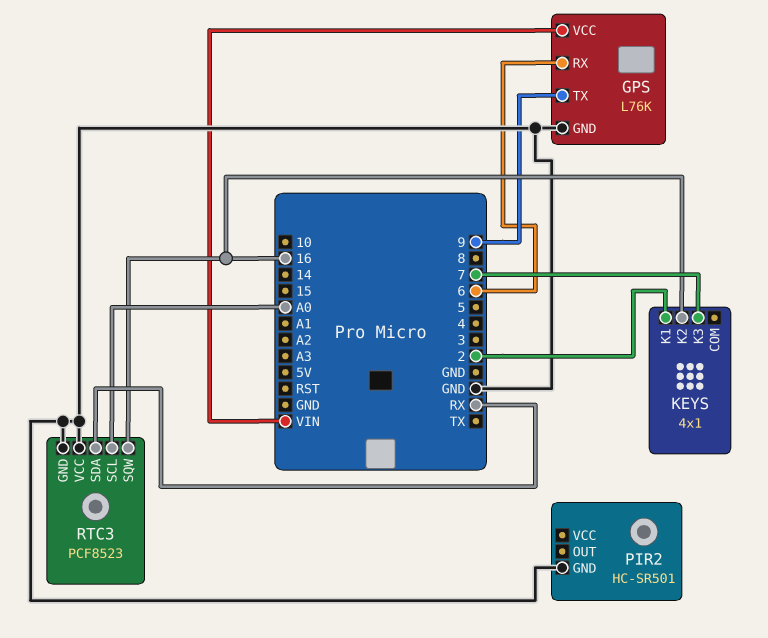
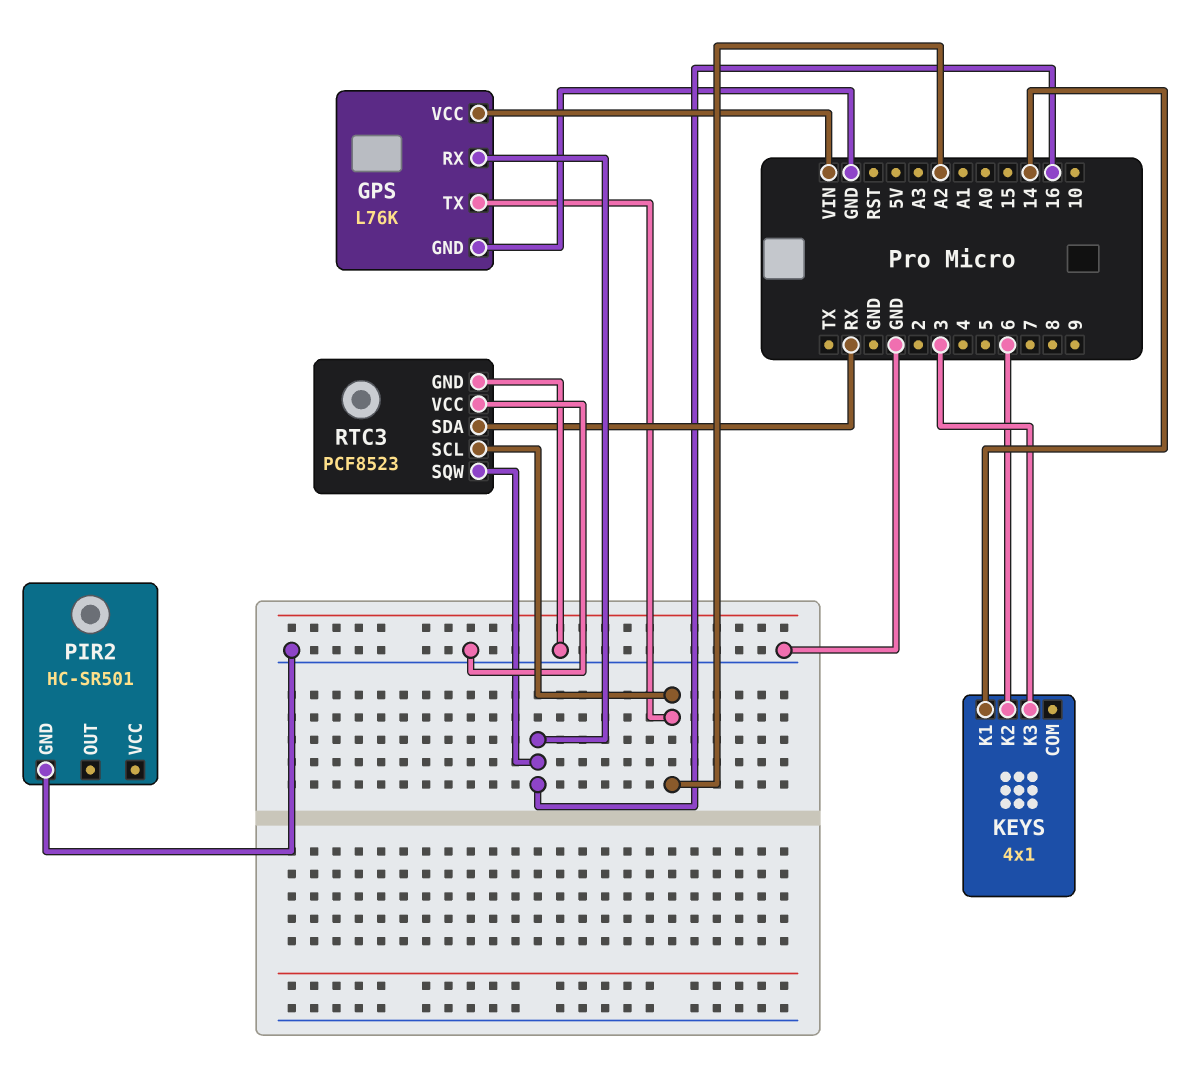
GPS pin RX: 6 -> 16
GPS pin TX: 9 -> A2
KEYS pin K1: 2 -> 14
KEYS pin K2: 16 -> 6
KEYS pin K3: 7 -> 3
RTC3 pin SCL: A0 -> A2

